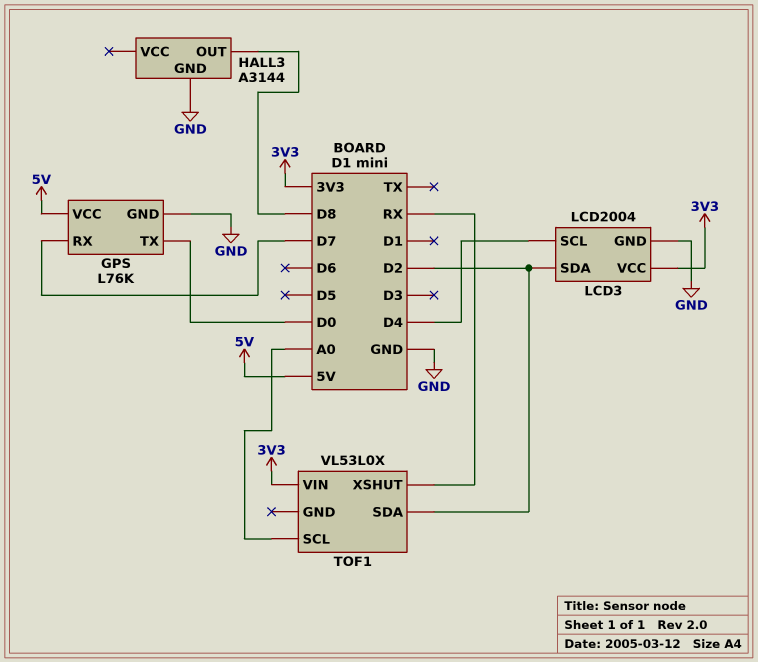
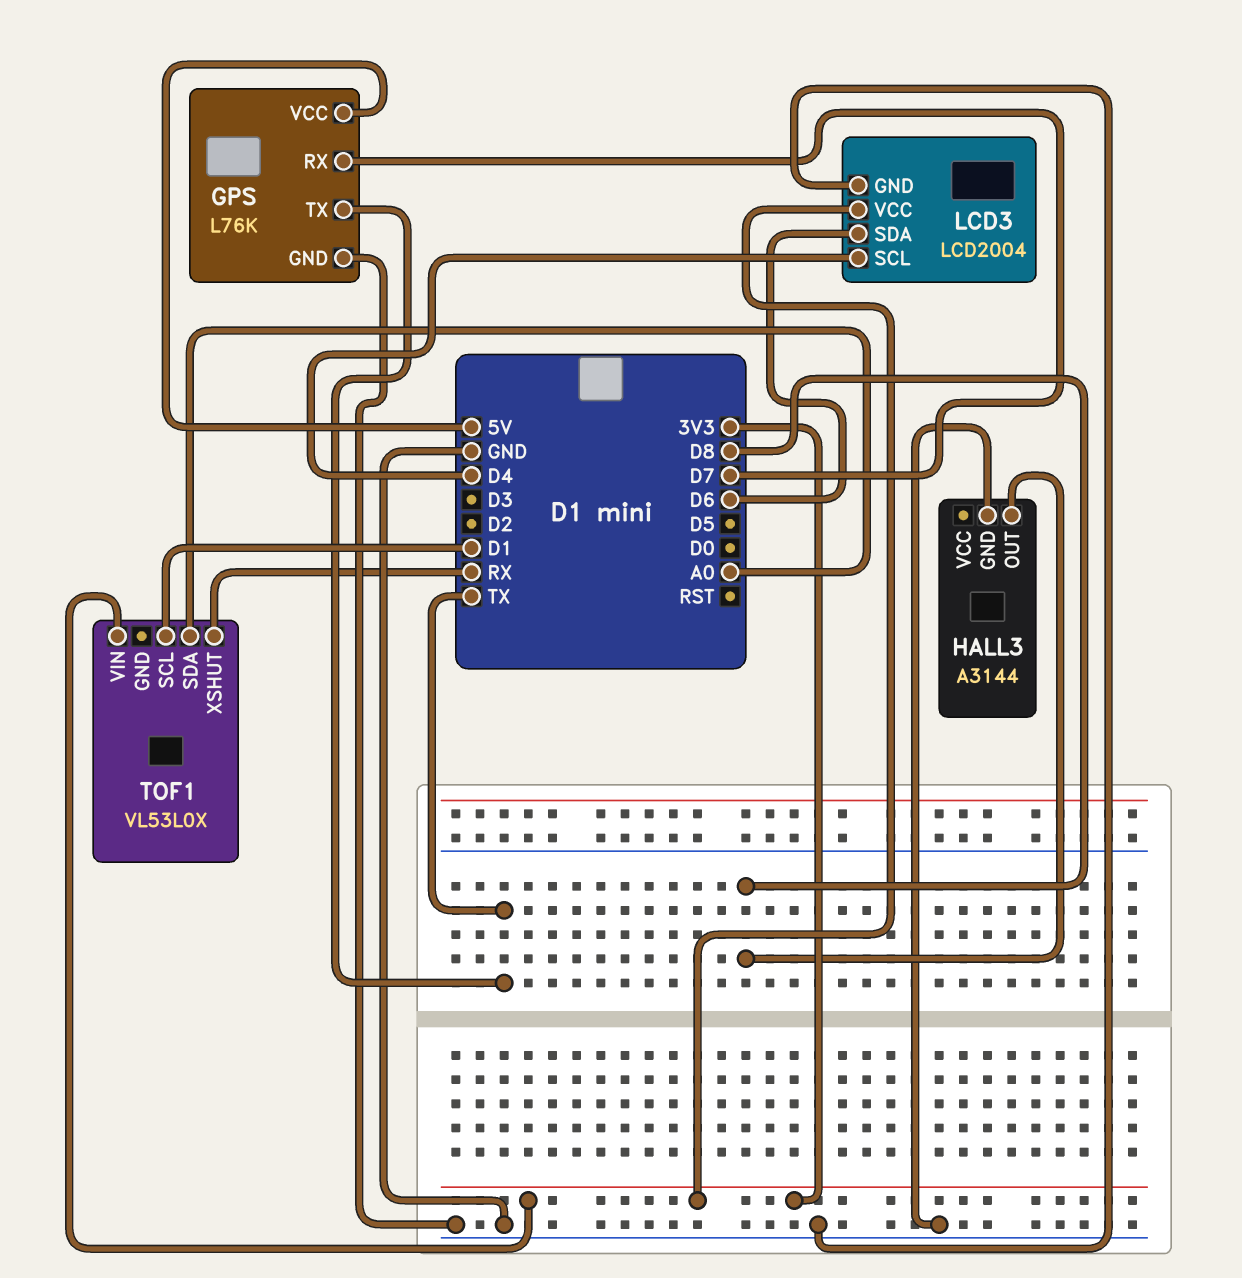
GPS pin TX: D0 -> TX
LCD3 pin SDA: D2 -> D6
TOF1 pin SCL: A0 -> D1
TOF1 pin SDA: D2 -> A0

